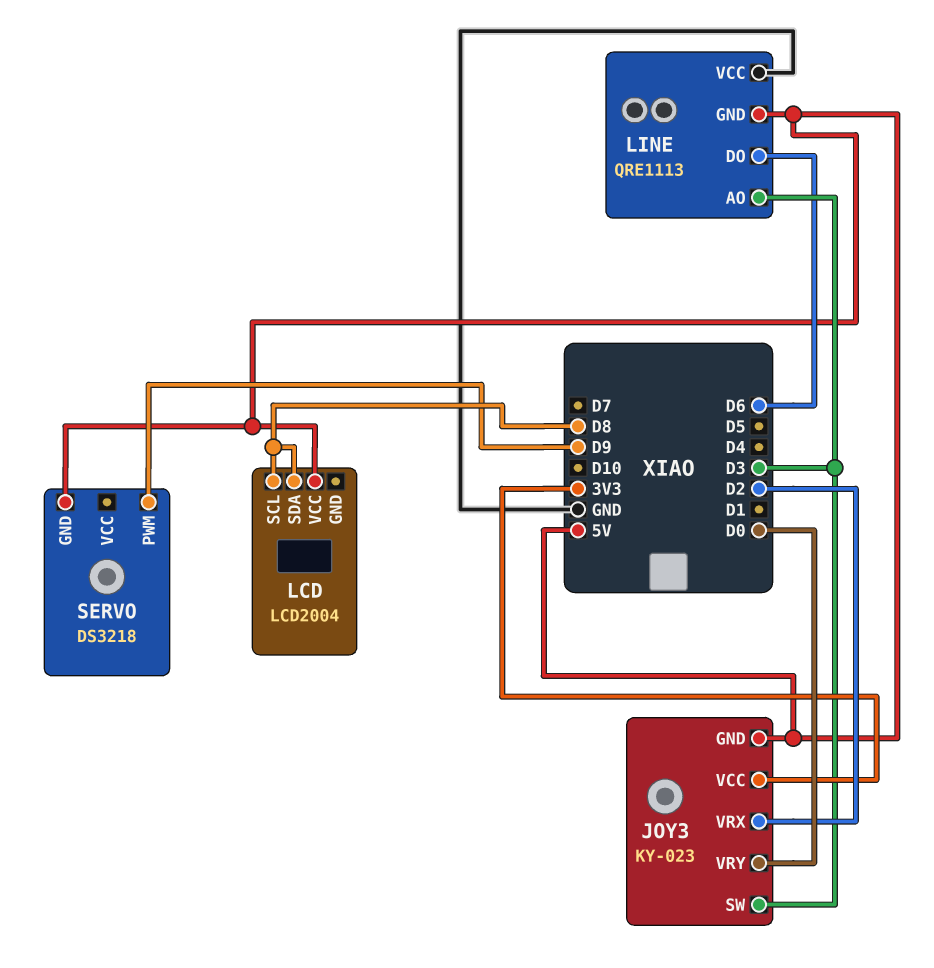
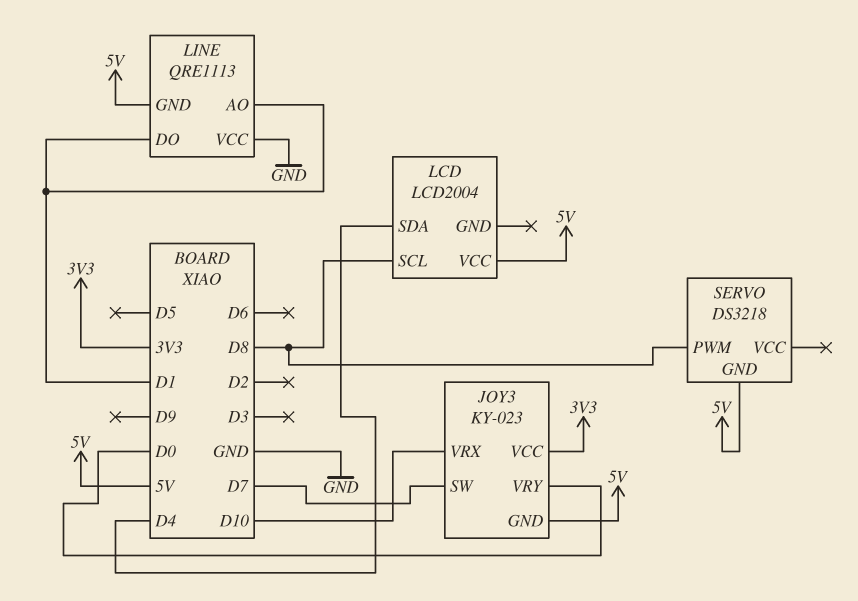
JOY3 pin SW: D3 -> D7
JOY3 pin VRX: D2 -> D10
LCD pin SDA: D8 -> D4
LINE pin AO: D3 -> D1
LINE pin DO: D6 -> D1
SERVO pin PWM: D9 -> D8

